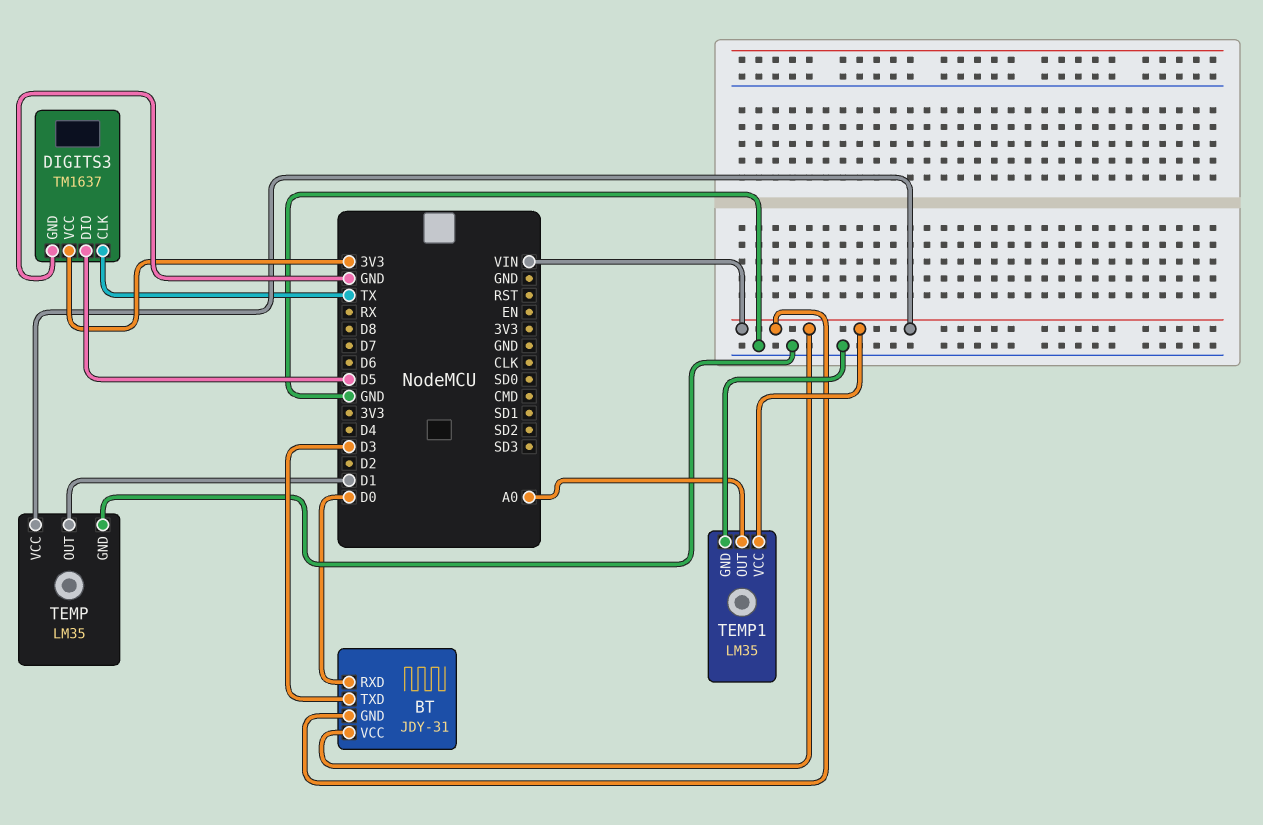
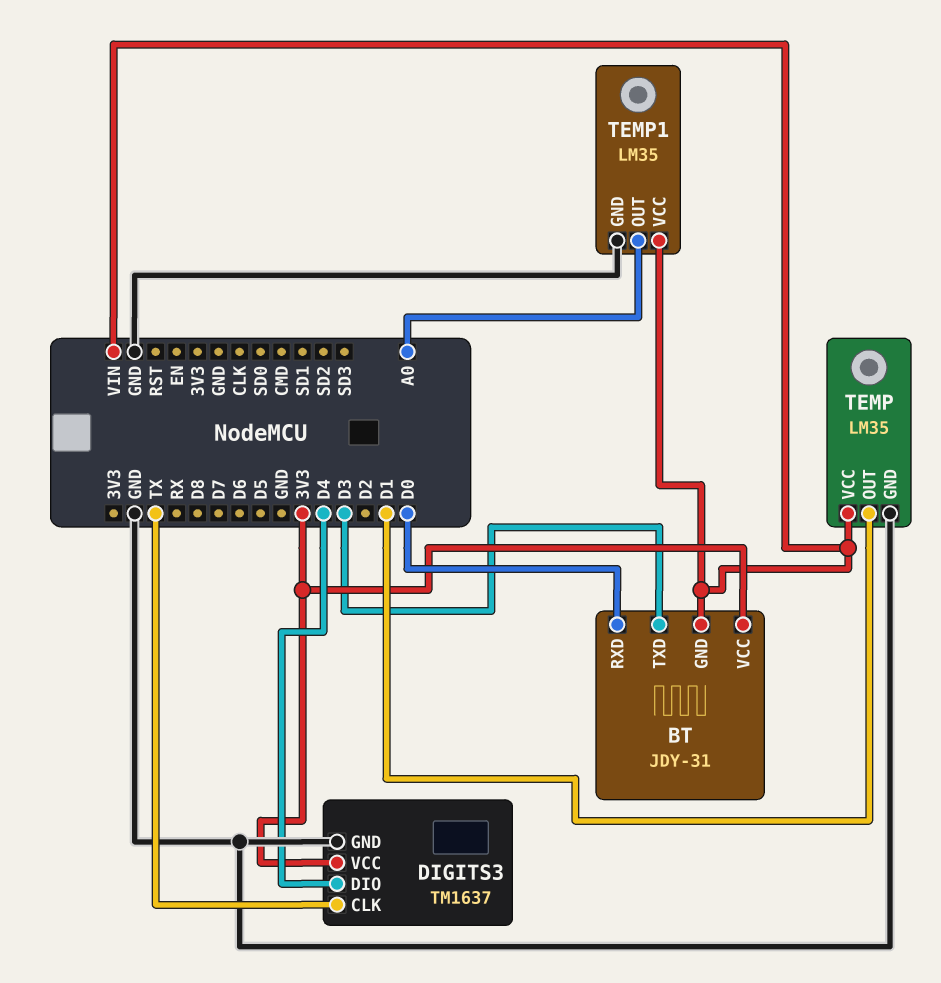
BT pin VCC: VIN -> 3V3
DIGITS3 pin DIO: D5 -> D4

